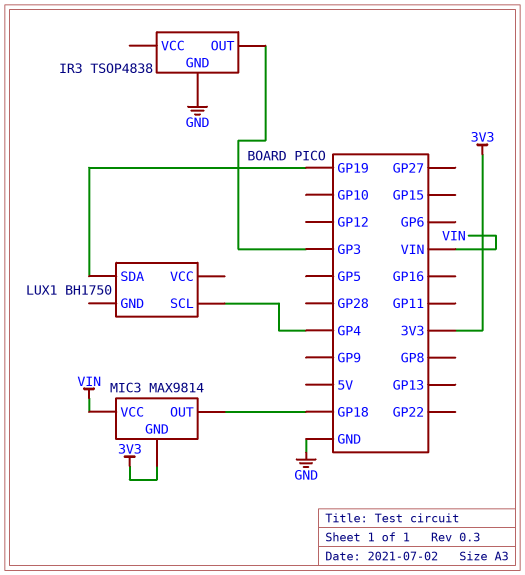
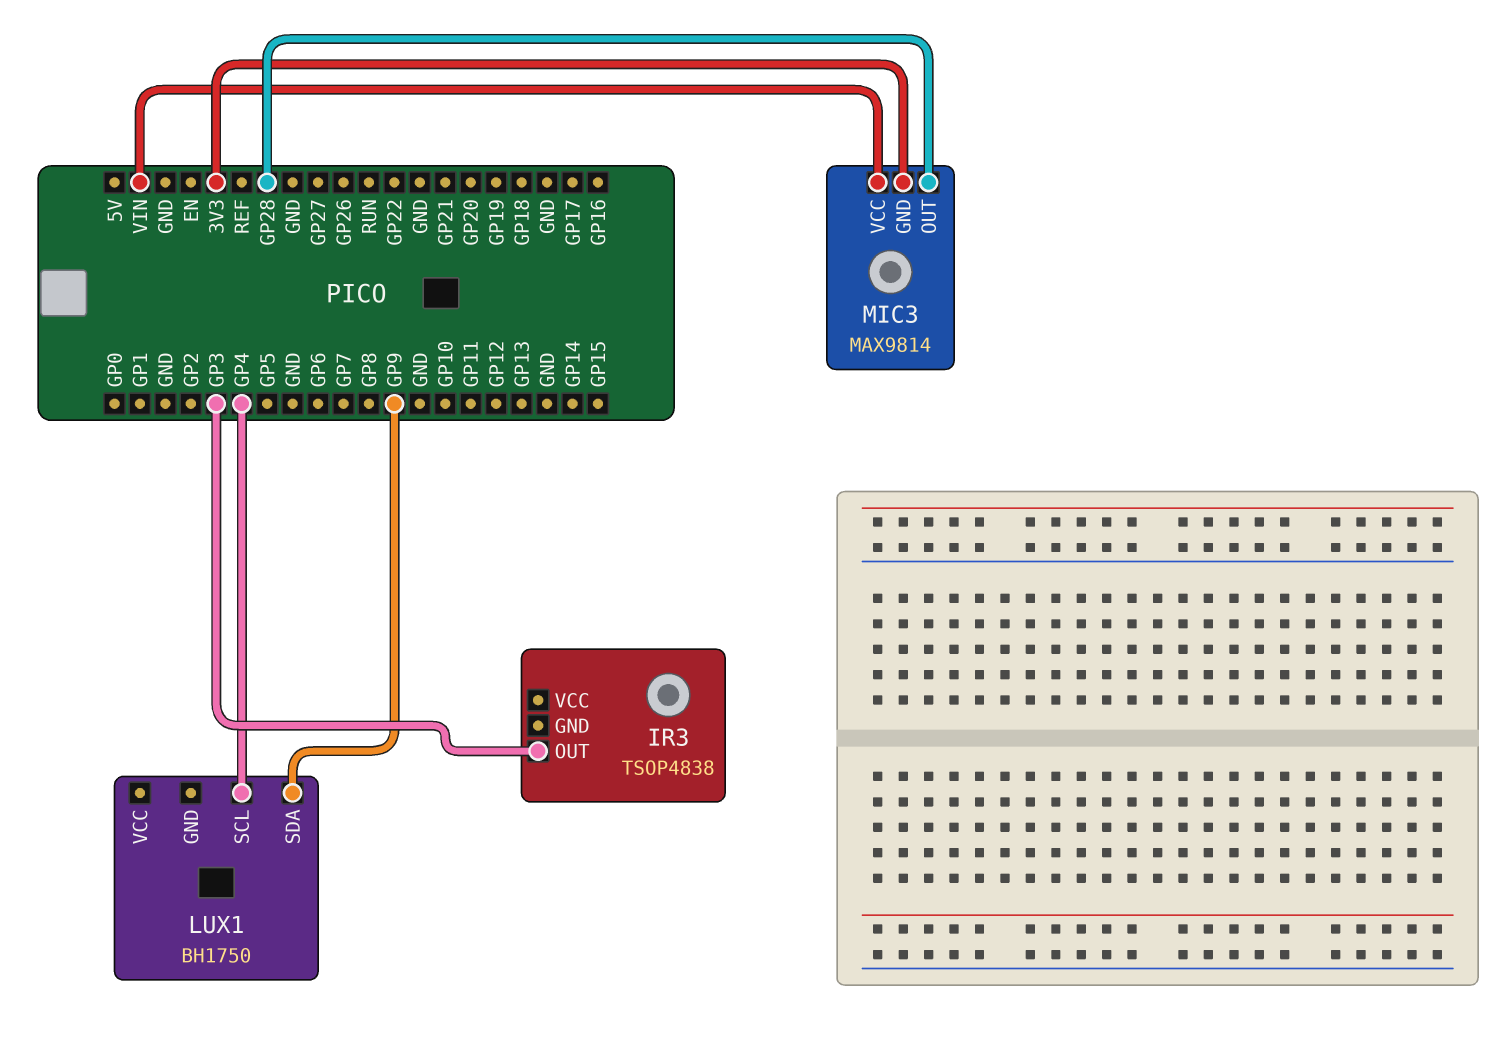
IR3 pin GND: GND -> none
LUX1 pin SDA: GP19 -> GP9
MIC3 pin OUT: GP18 -> GP28

